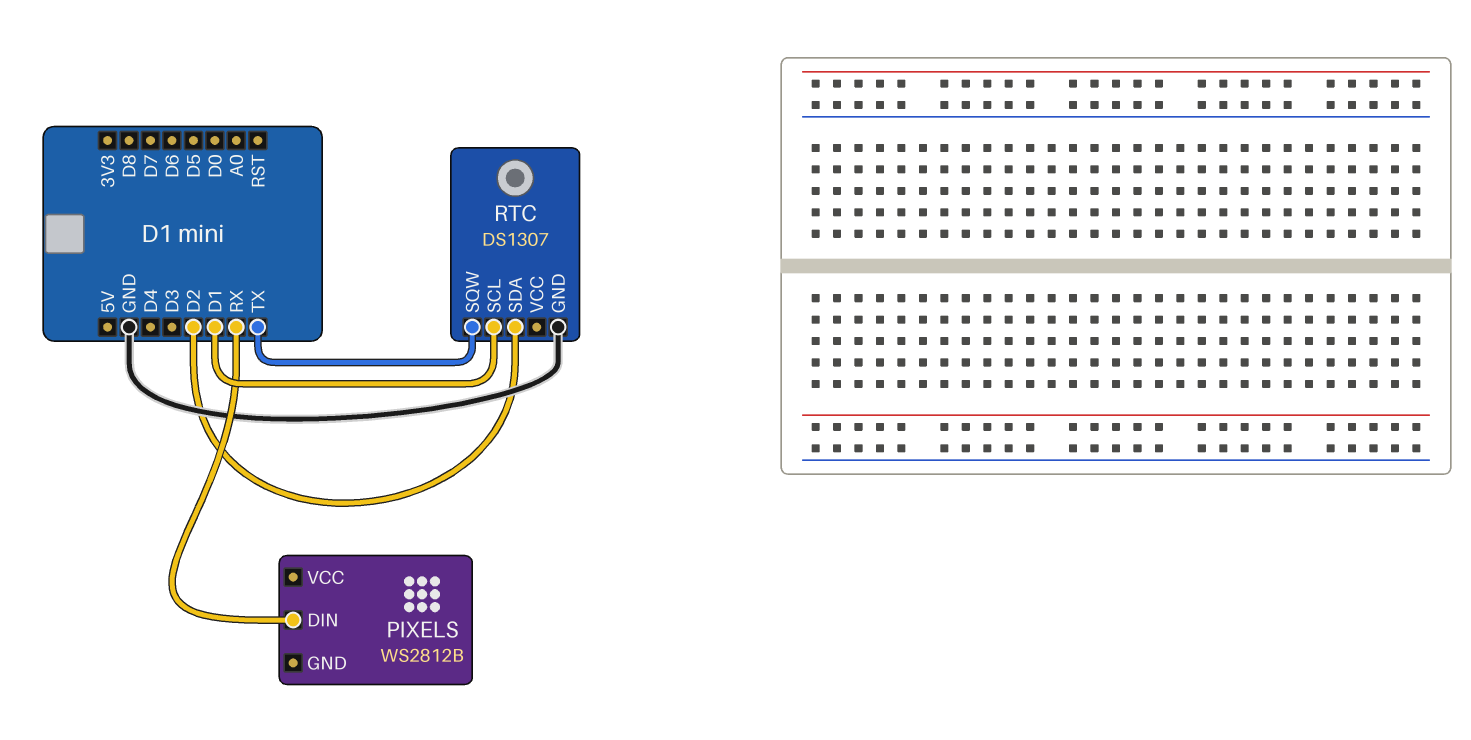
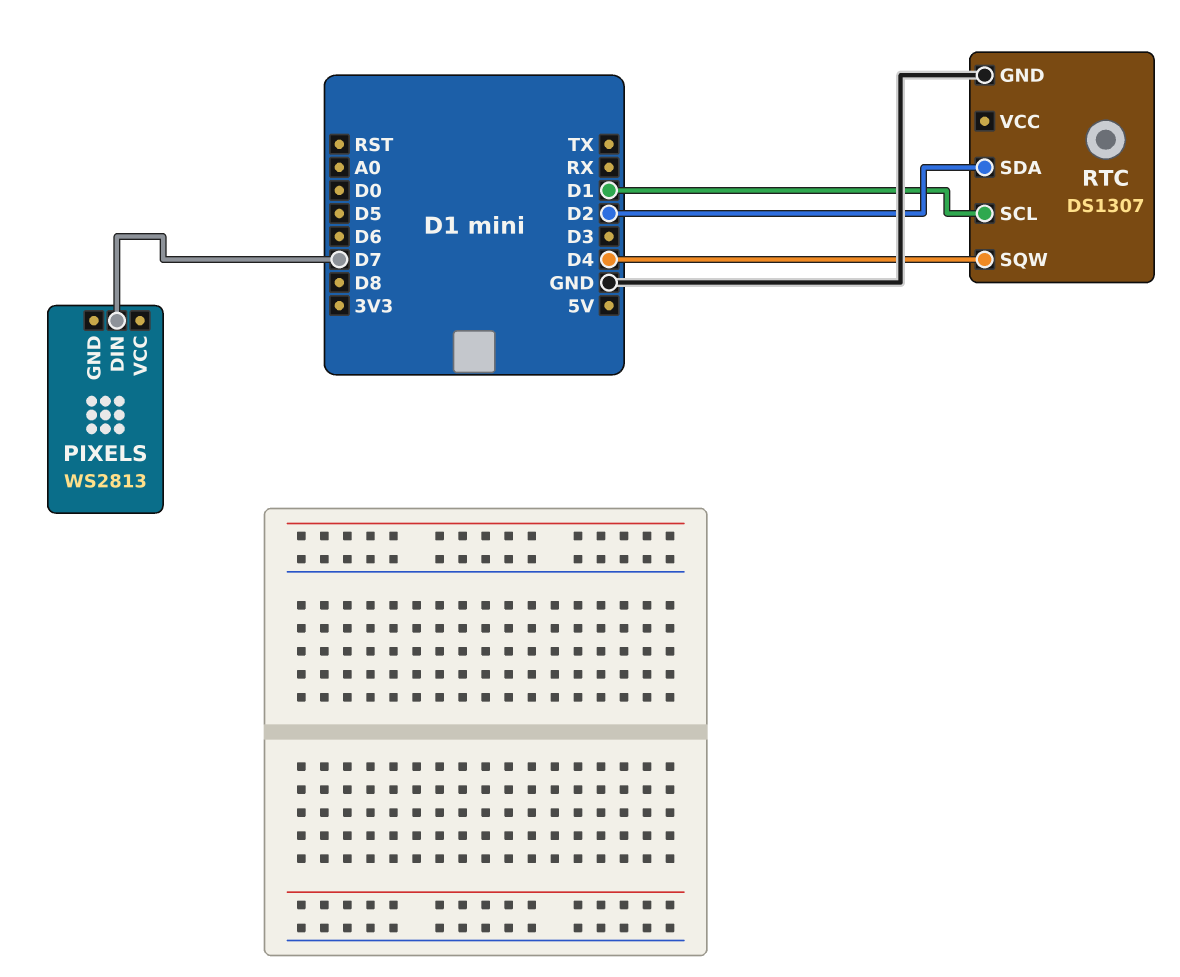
PIXELS: WS2812B -> WS2813
PIXELS pin DIN: RX -> D7
RTC pin SQW: TX -> D4

